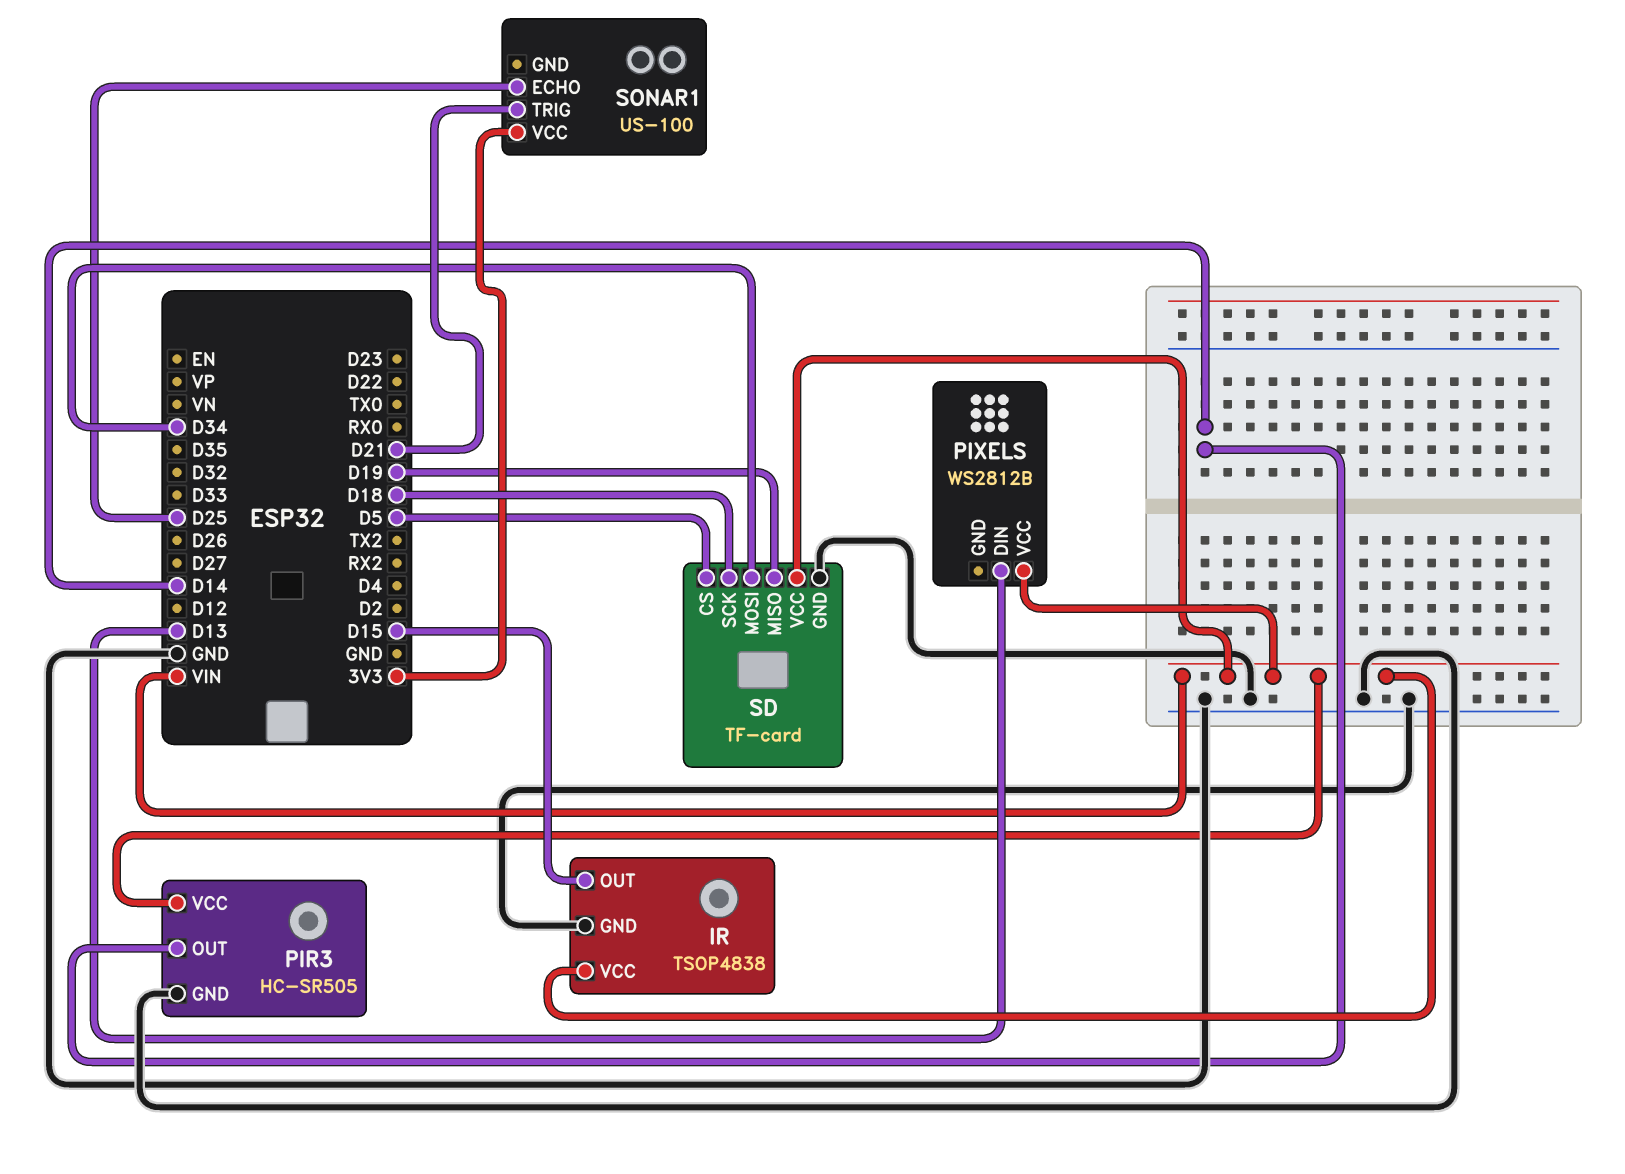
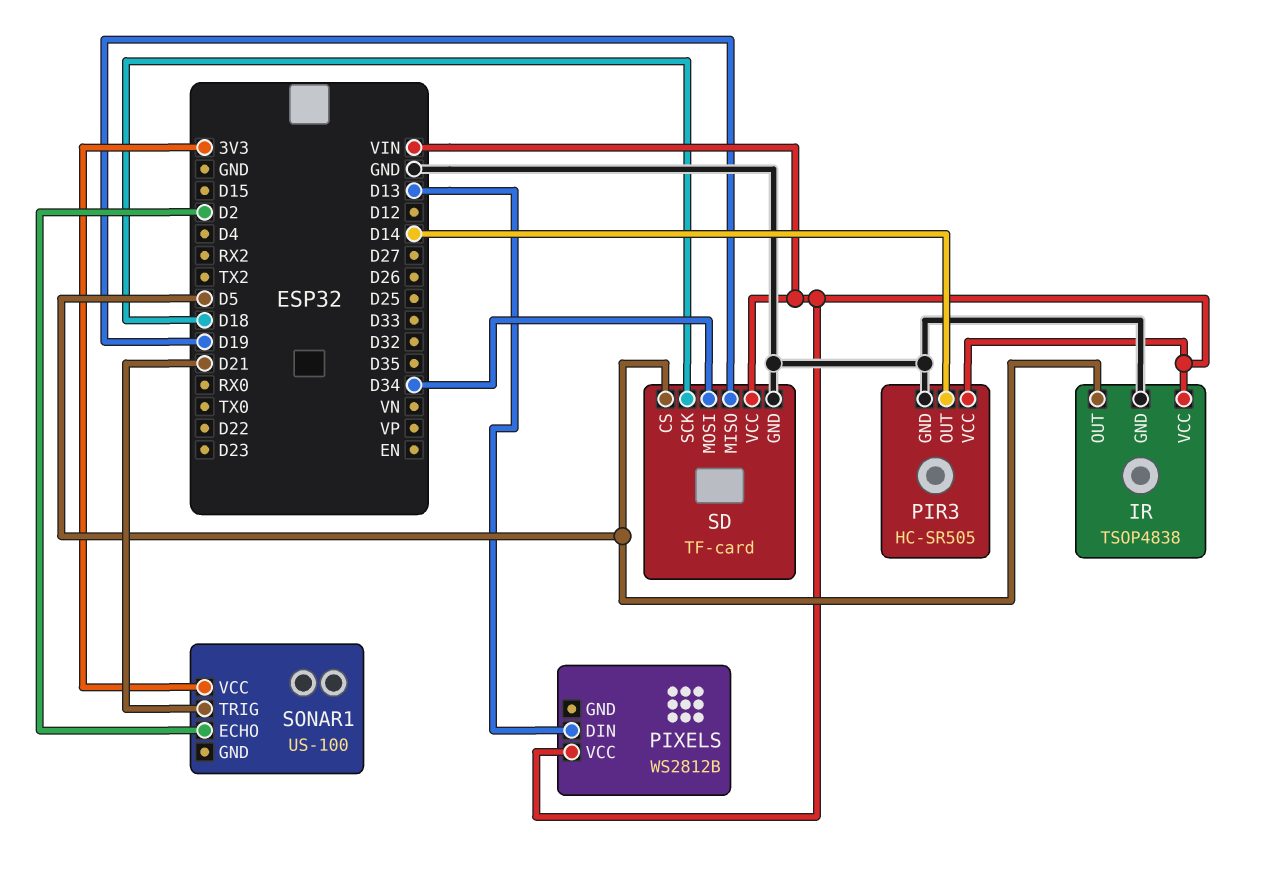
IR pin OUT: D15 -> D5
SONAR1 pin ECHO: D25 -> D2

